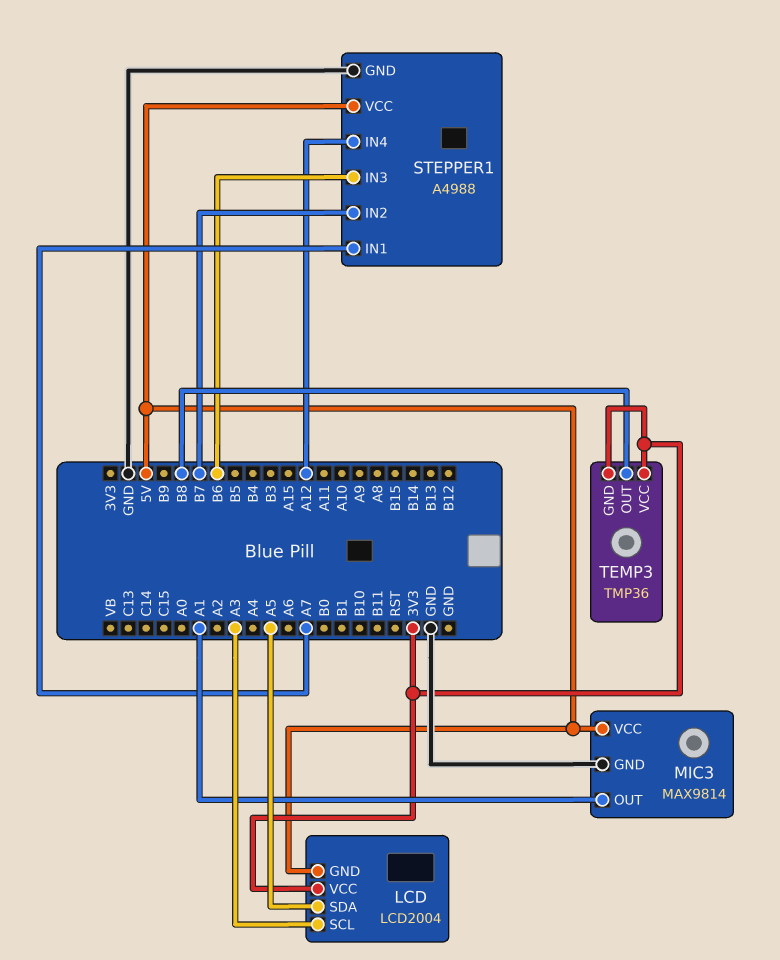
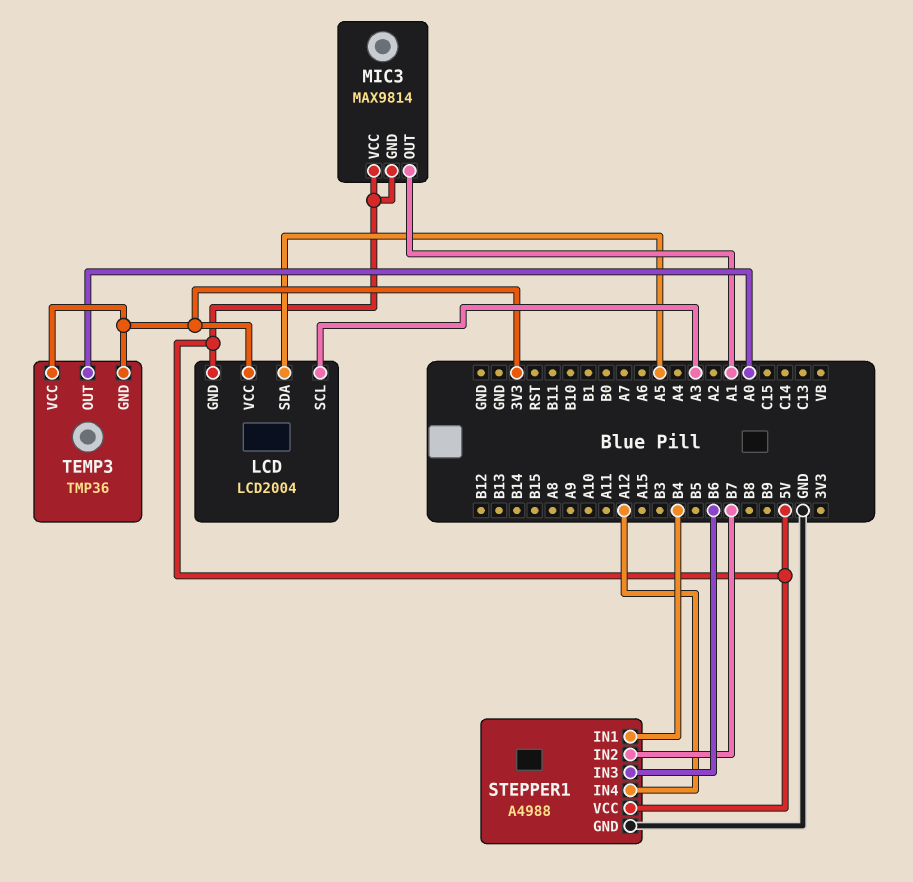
MIC3 pin GND: GND -> 5V
STEPPER1 pin IN1: A7 -> B4
TEMP3 pin OUT: B8 -> A0

